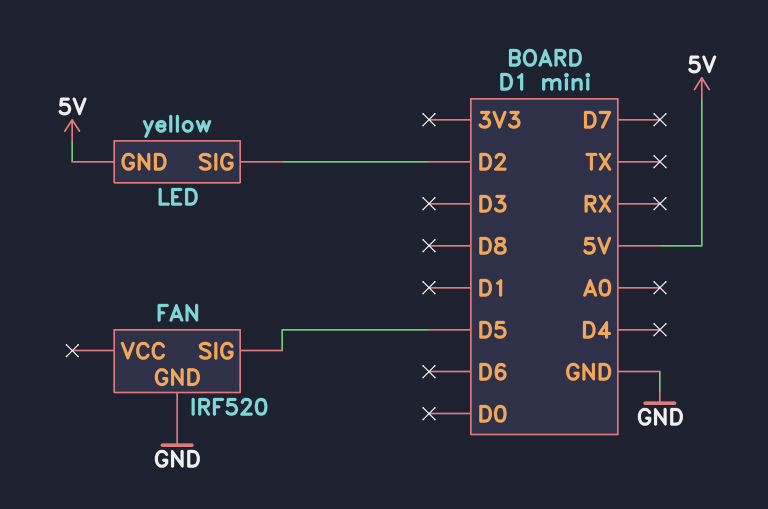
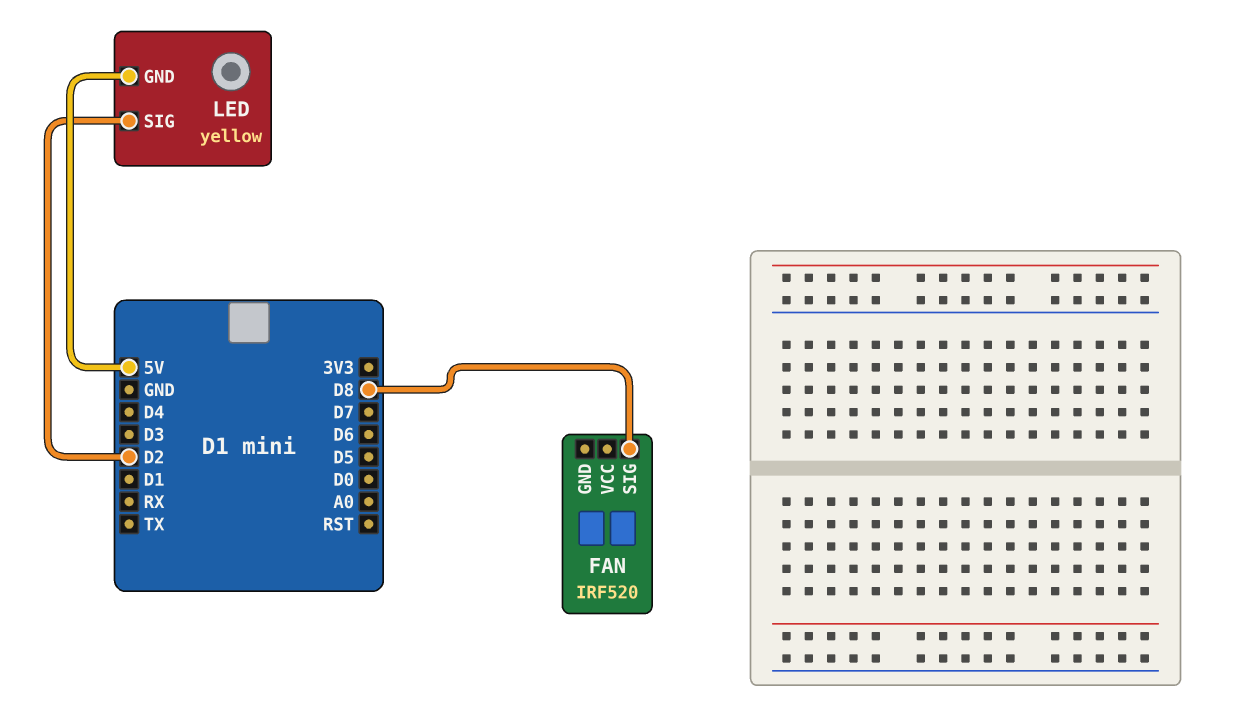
FAN pin GND: GND -> none
FAN pin SIG: D5 -> D8

